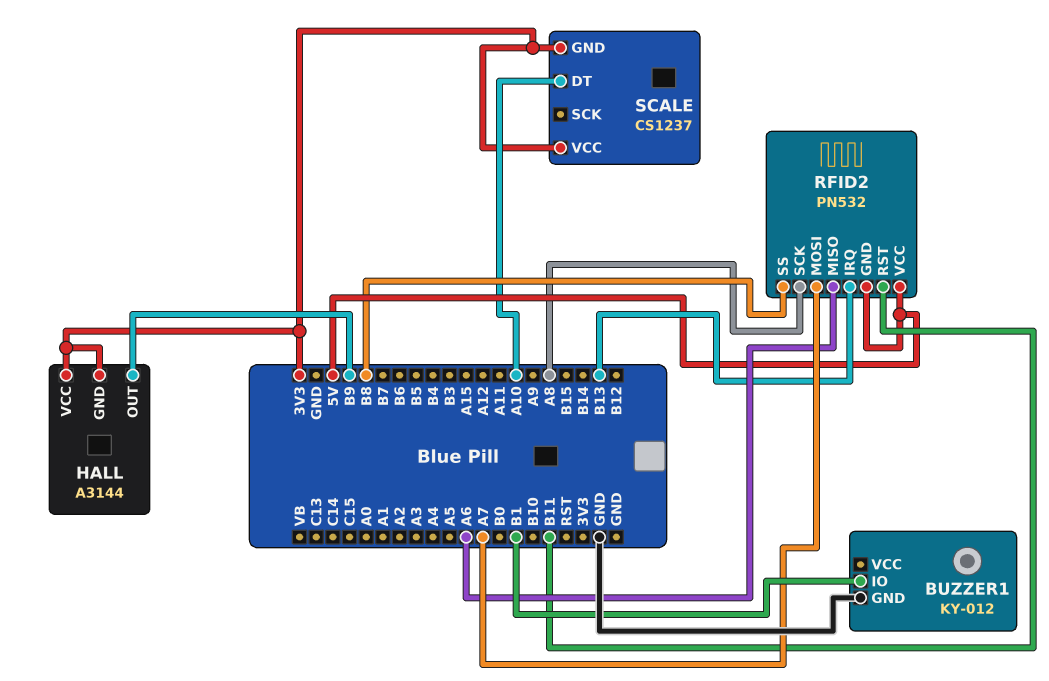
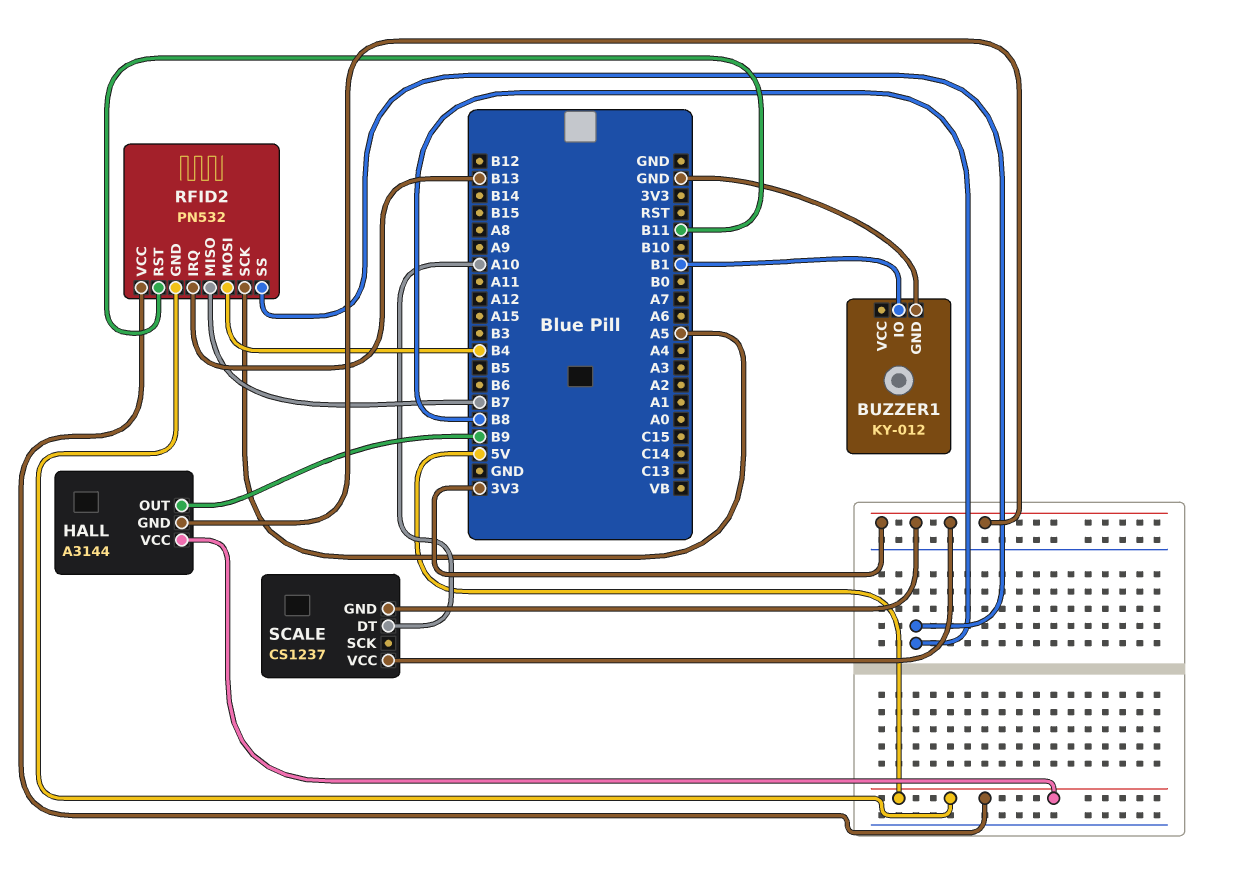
HALL pin VCC: 3V3 -> 5V
RFID2 pin MISO: A6 -> B7
RFID2 pin MOSI: A7 -> B4
RFID2 pin SCK: A8 -> A5

